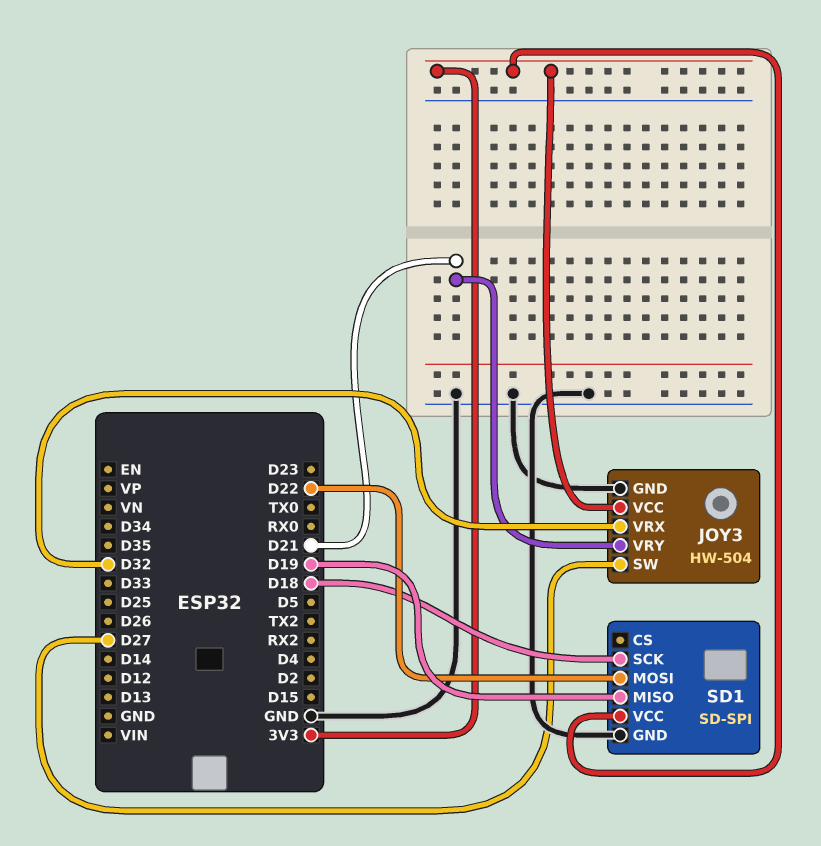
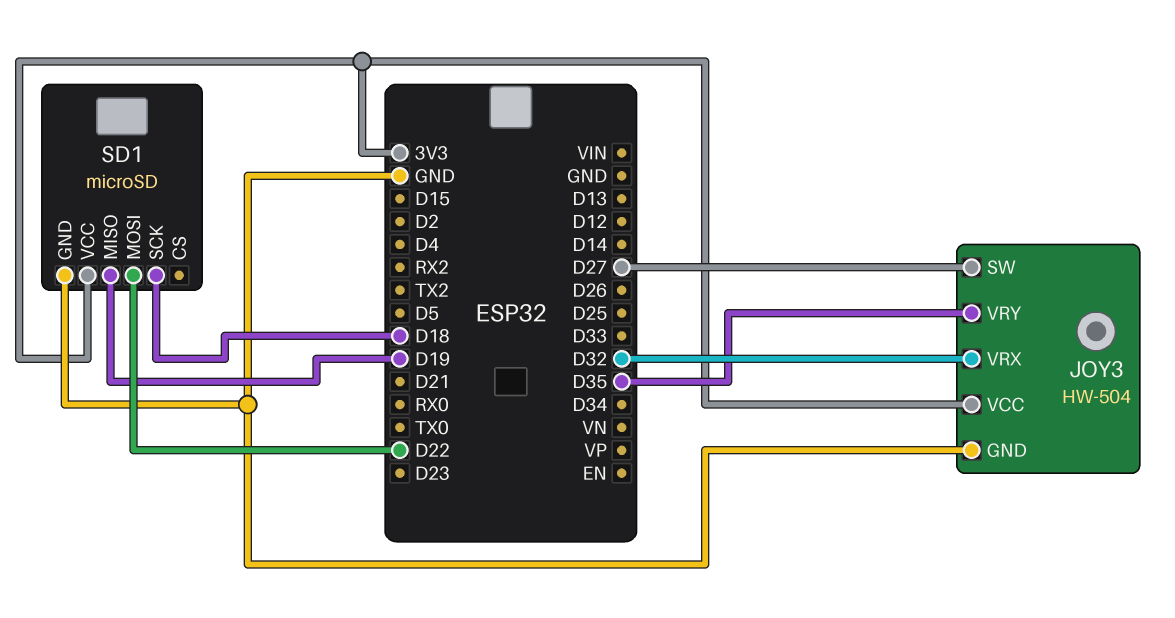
JOY3 pin VRY: D21 -> D35
SD1: SD-SPI -> microSD

